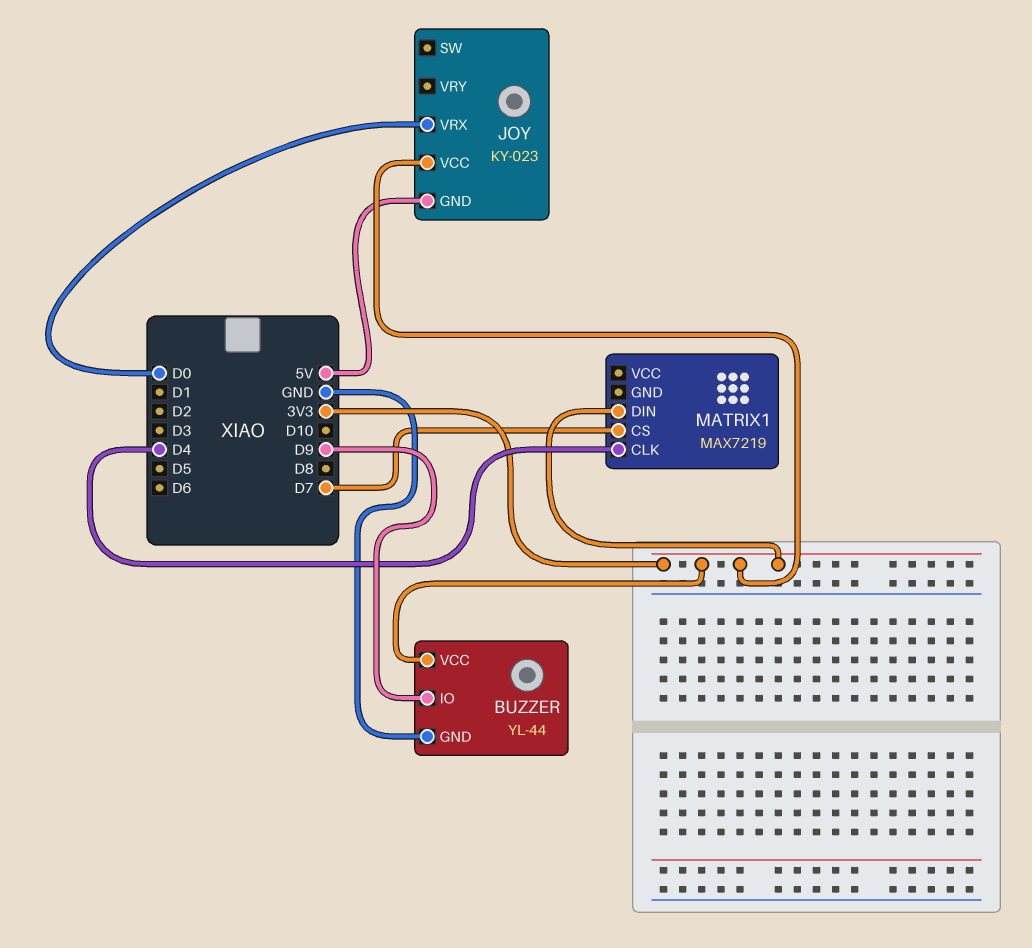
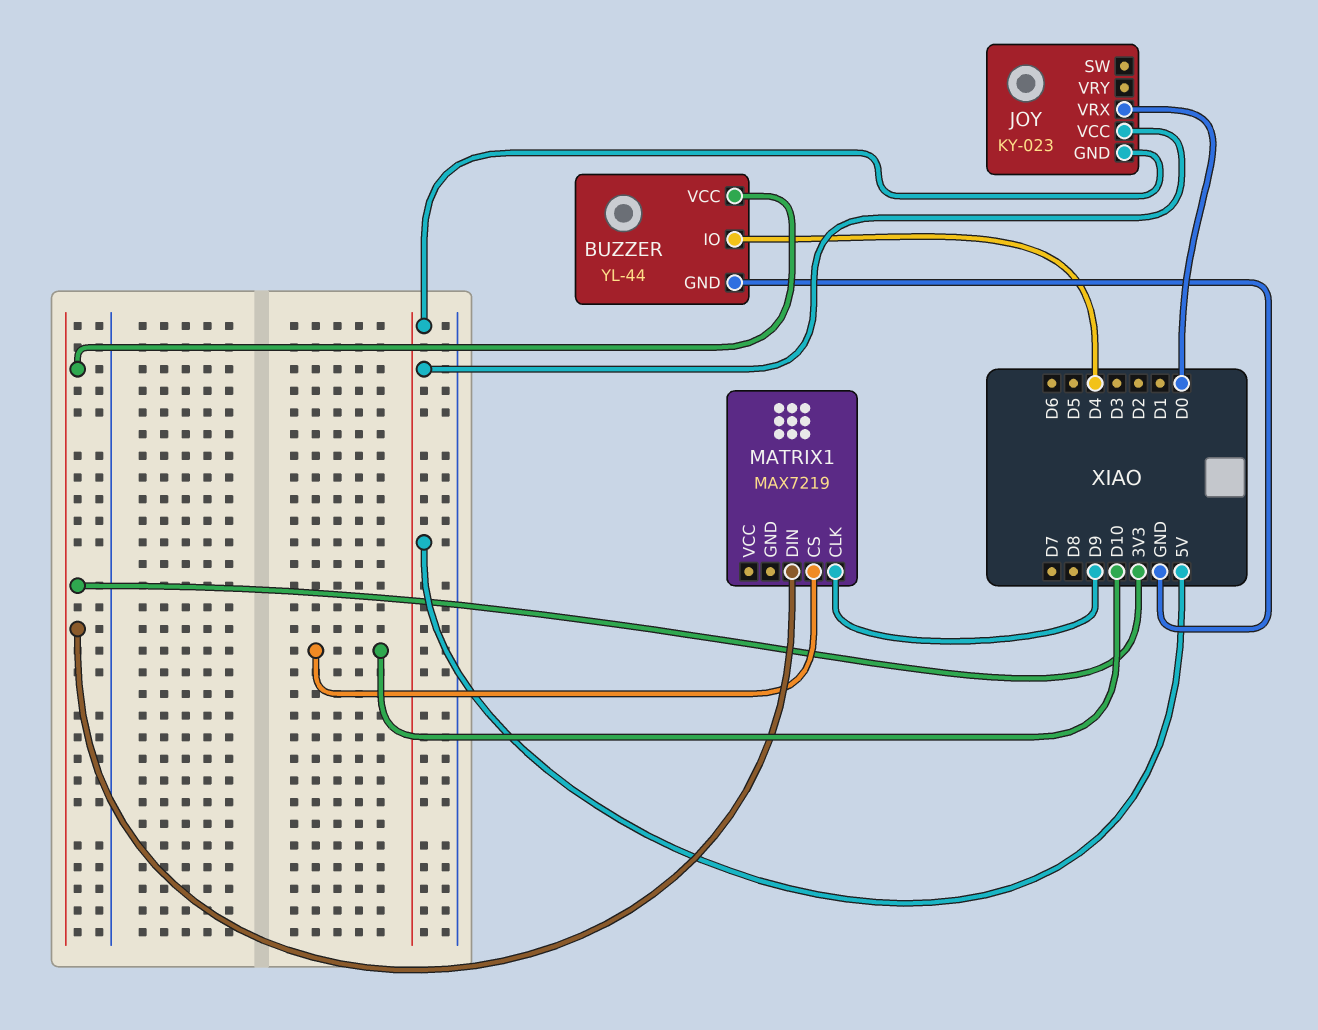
BUZZER pin IO: D9 -> D4
JOY pin VCC: 3V3 -> 5V
MATRIX1 pin CLK: D4 -> D9
MATRIX1 pin CS: D7 -> D10

